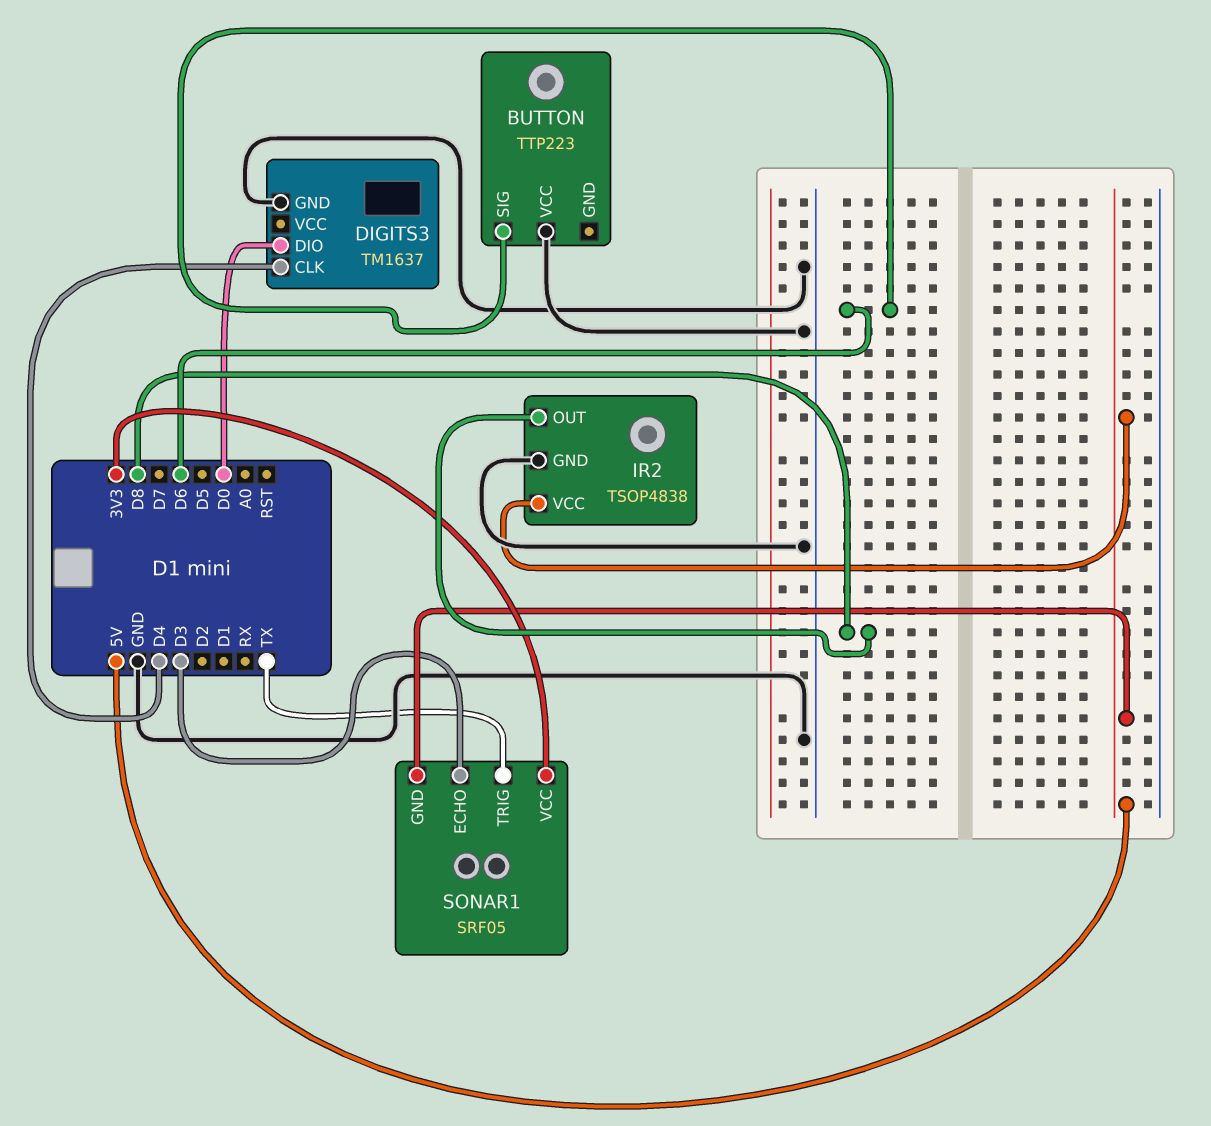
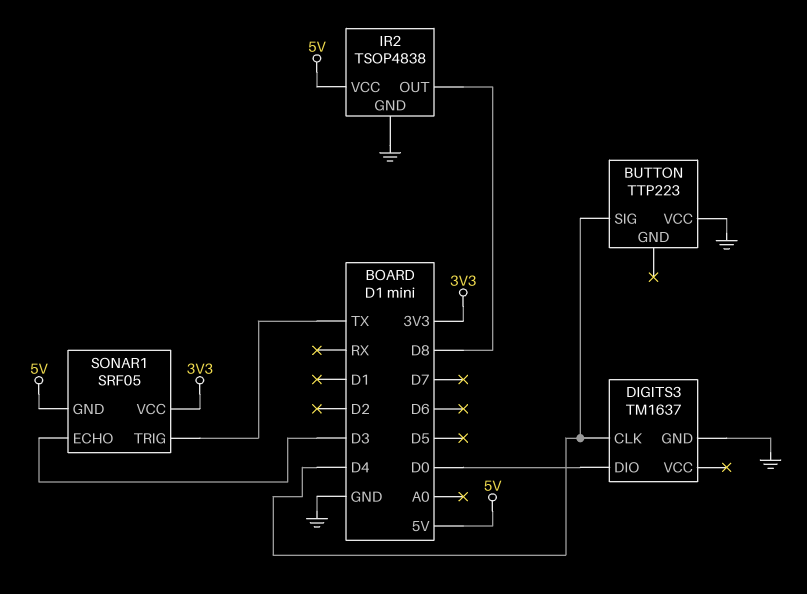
BUTTON pin SIG: D6 -> D4

